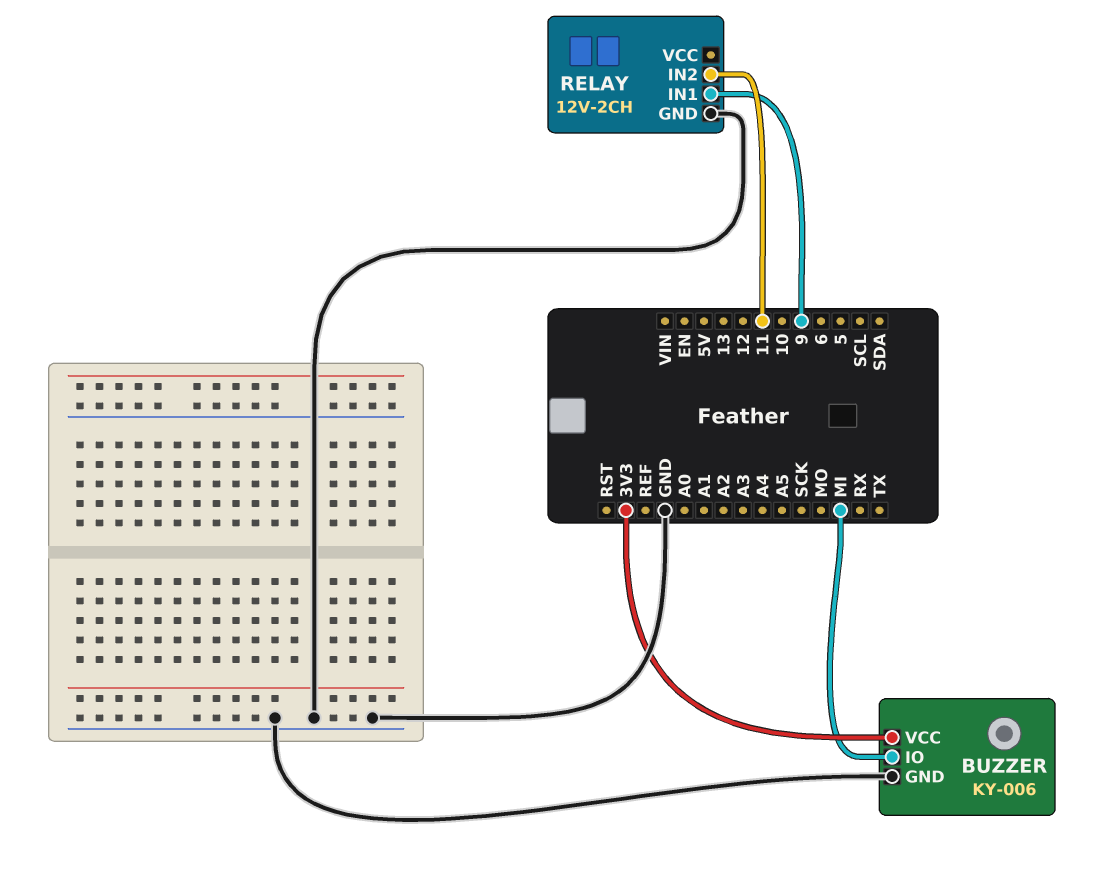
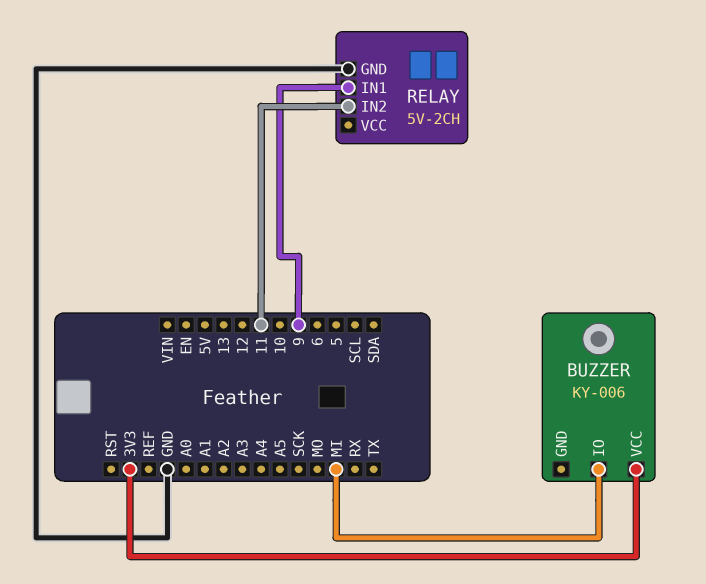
BUZZER pin GND: GND -> none
RELAY: 12V-2CH -> 5V-2CH

